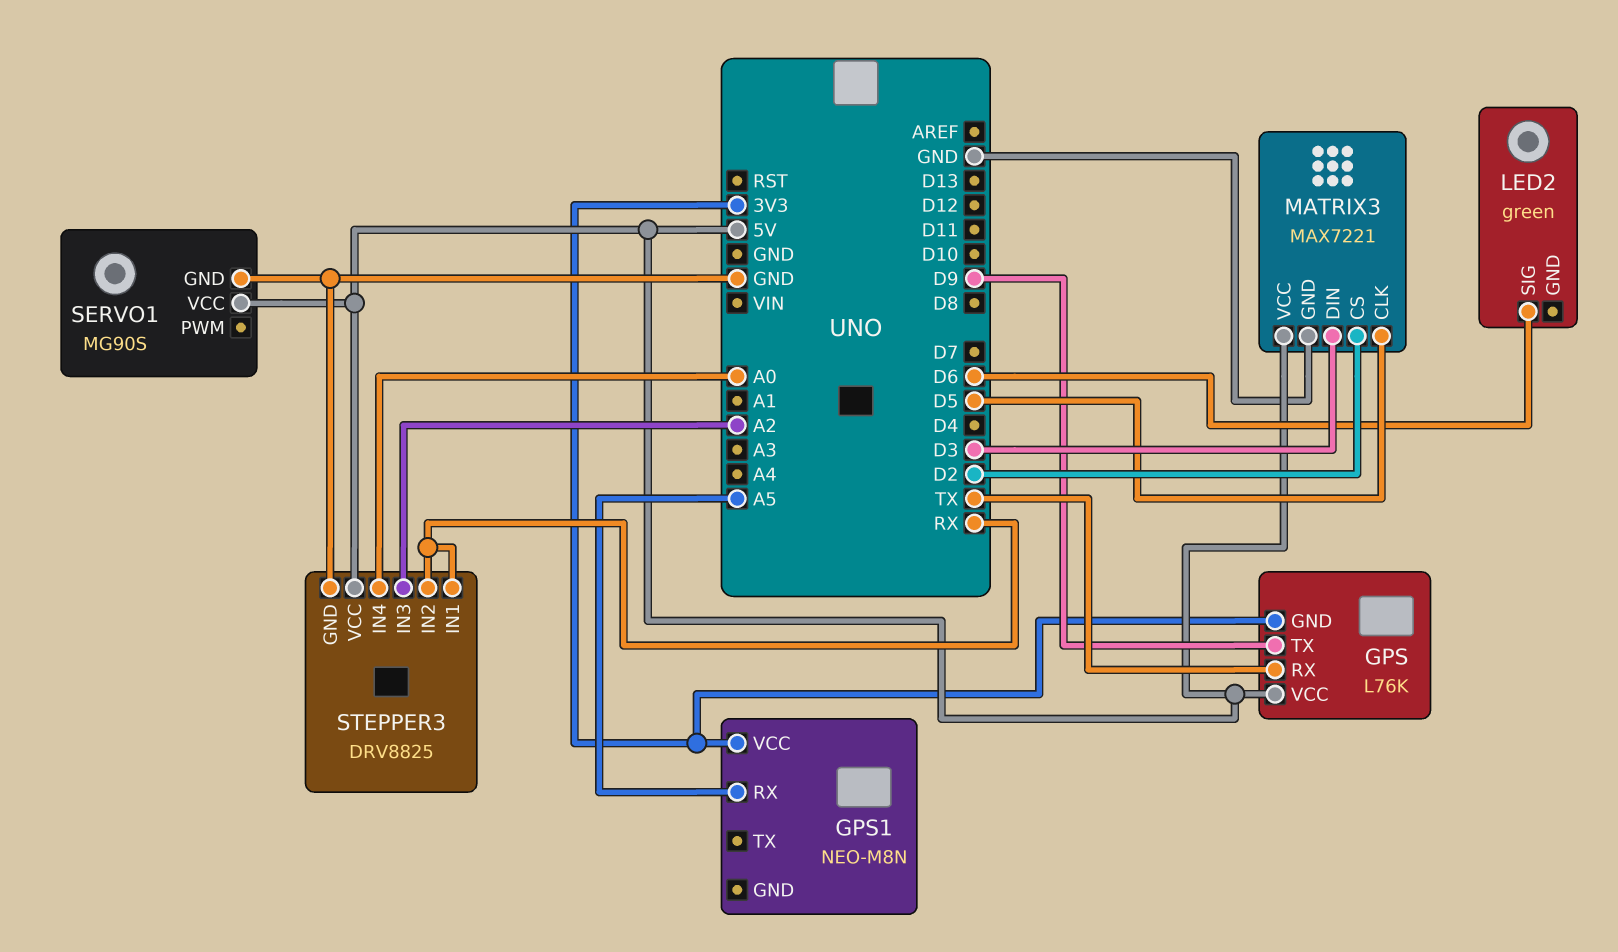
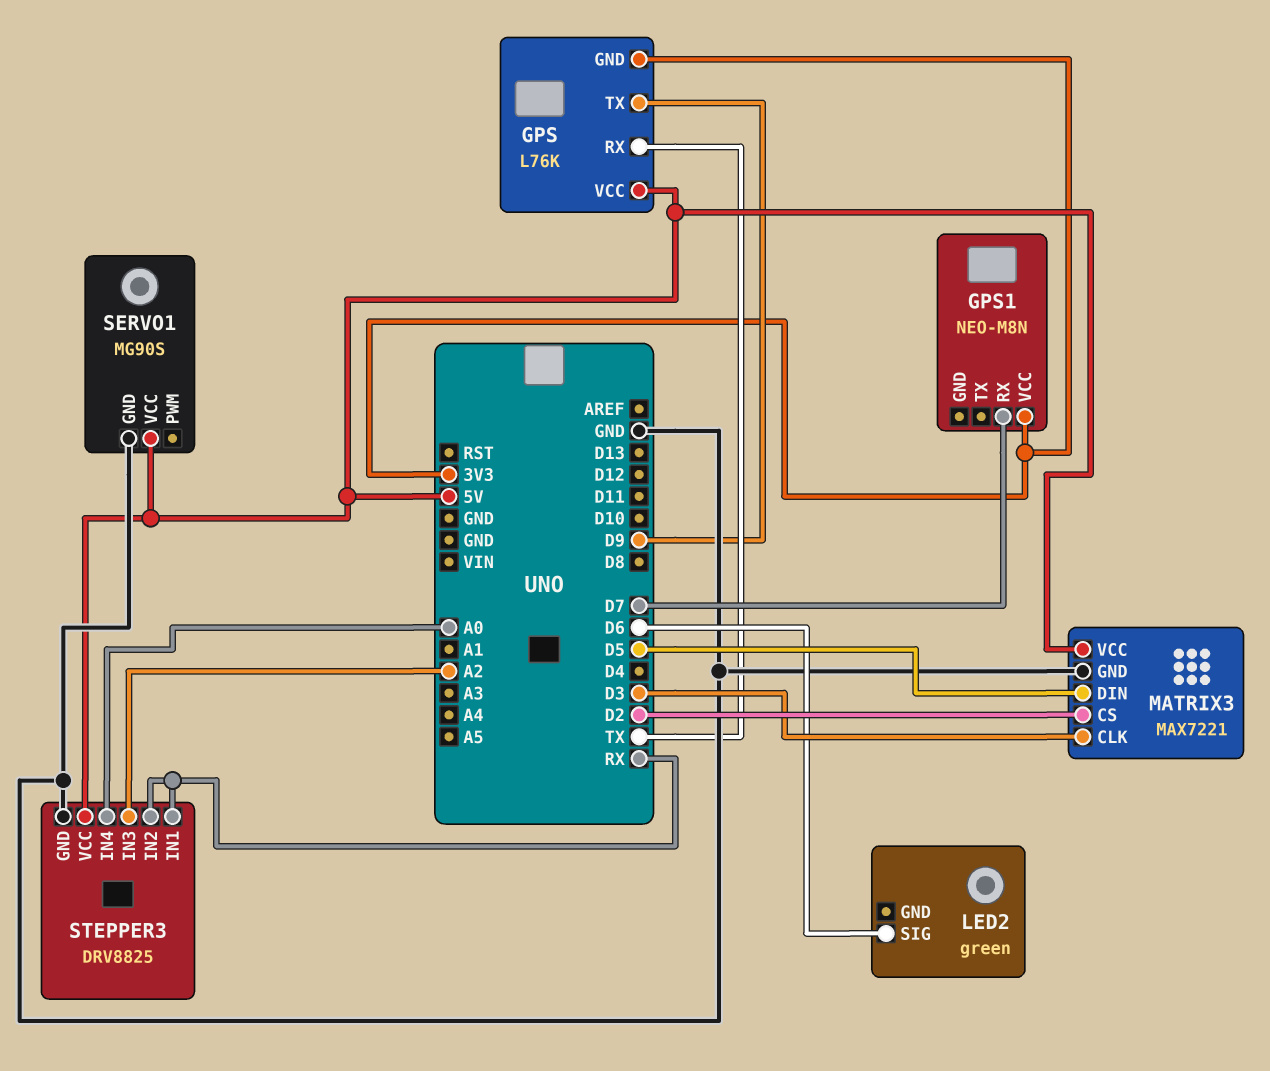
GPS1 pin RX: A5 -> D7
MATRIX3 pin CLK: D5 -> D3
MATRIX3 pin DIN: D3 -> D5

